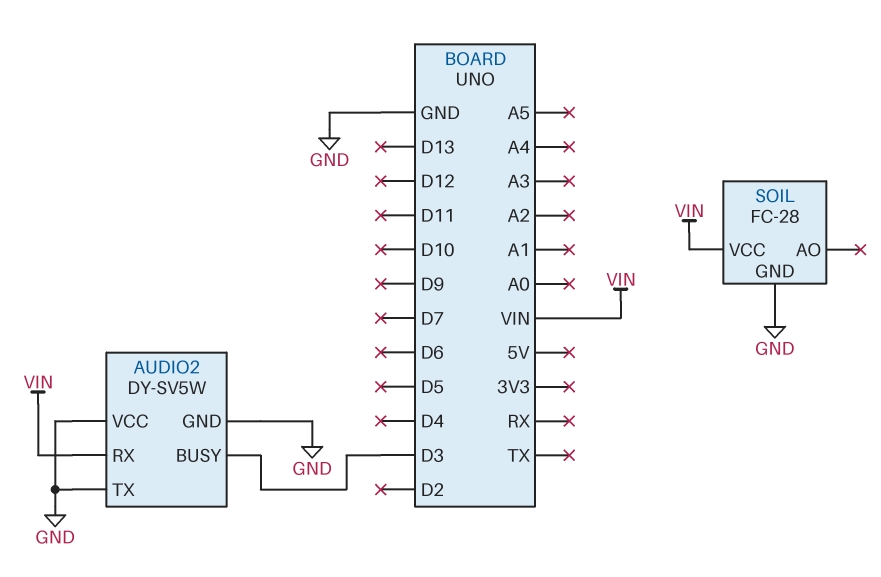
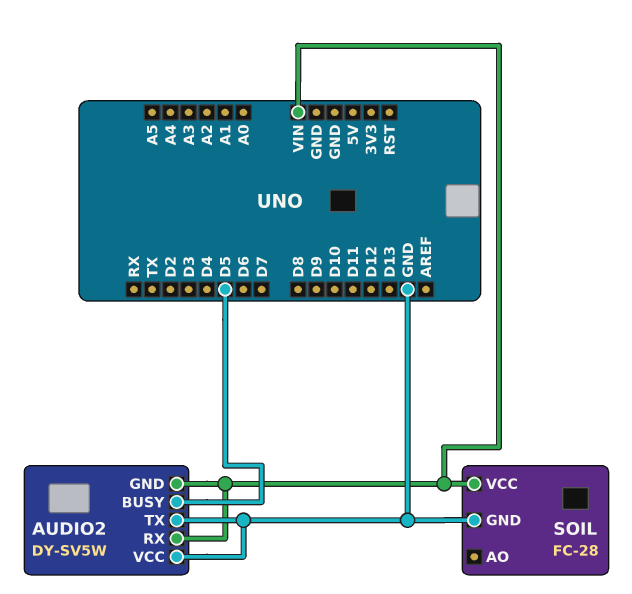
AUDIO2 pin BUSY: D3 -> D5
AUDIO2 pin GND: GND -> VIN

